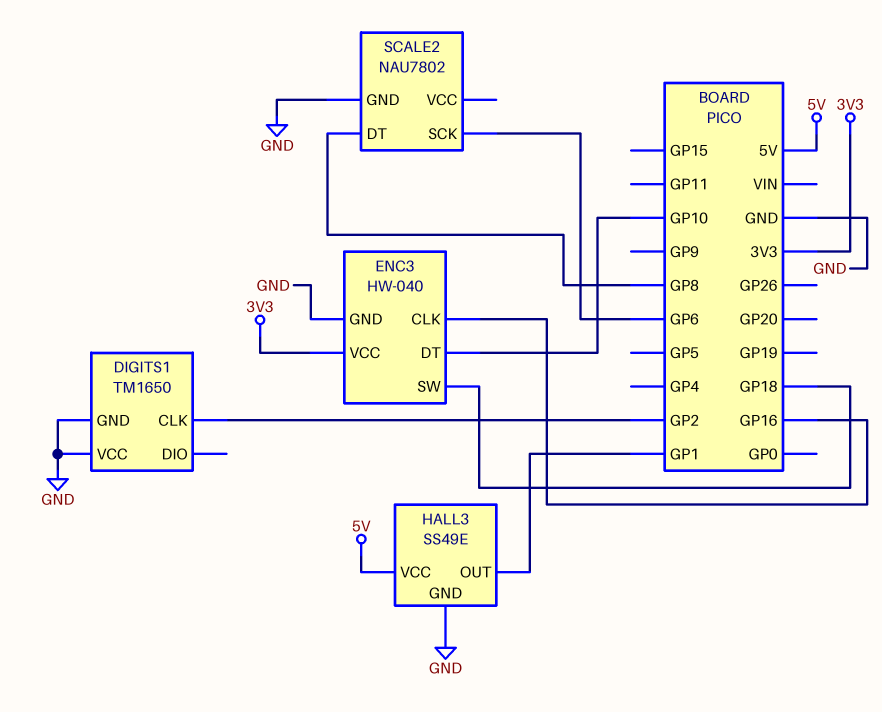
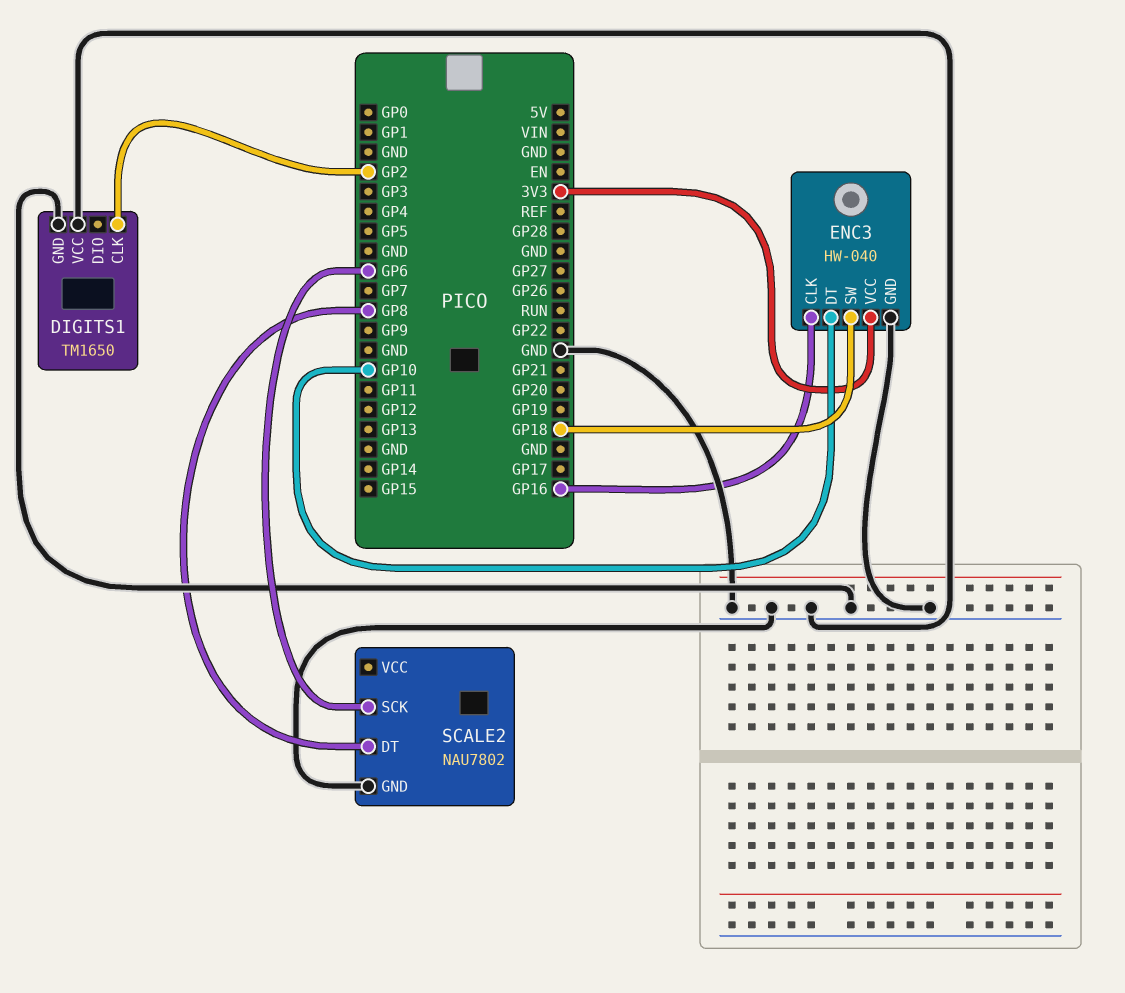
HALL3: SS49E -> none
HALL3 pin GND: GND -> none
HALL3 pin OUT: GP1 -> none
HALL3 pin VCC: 5V -> none

